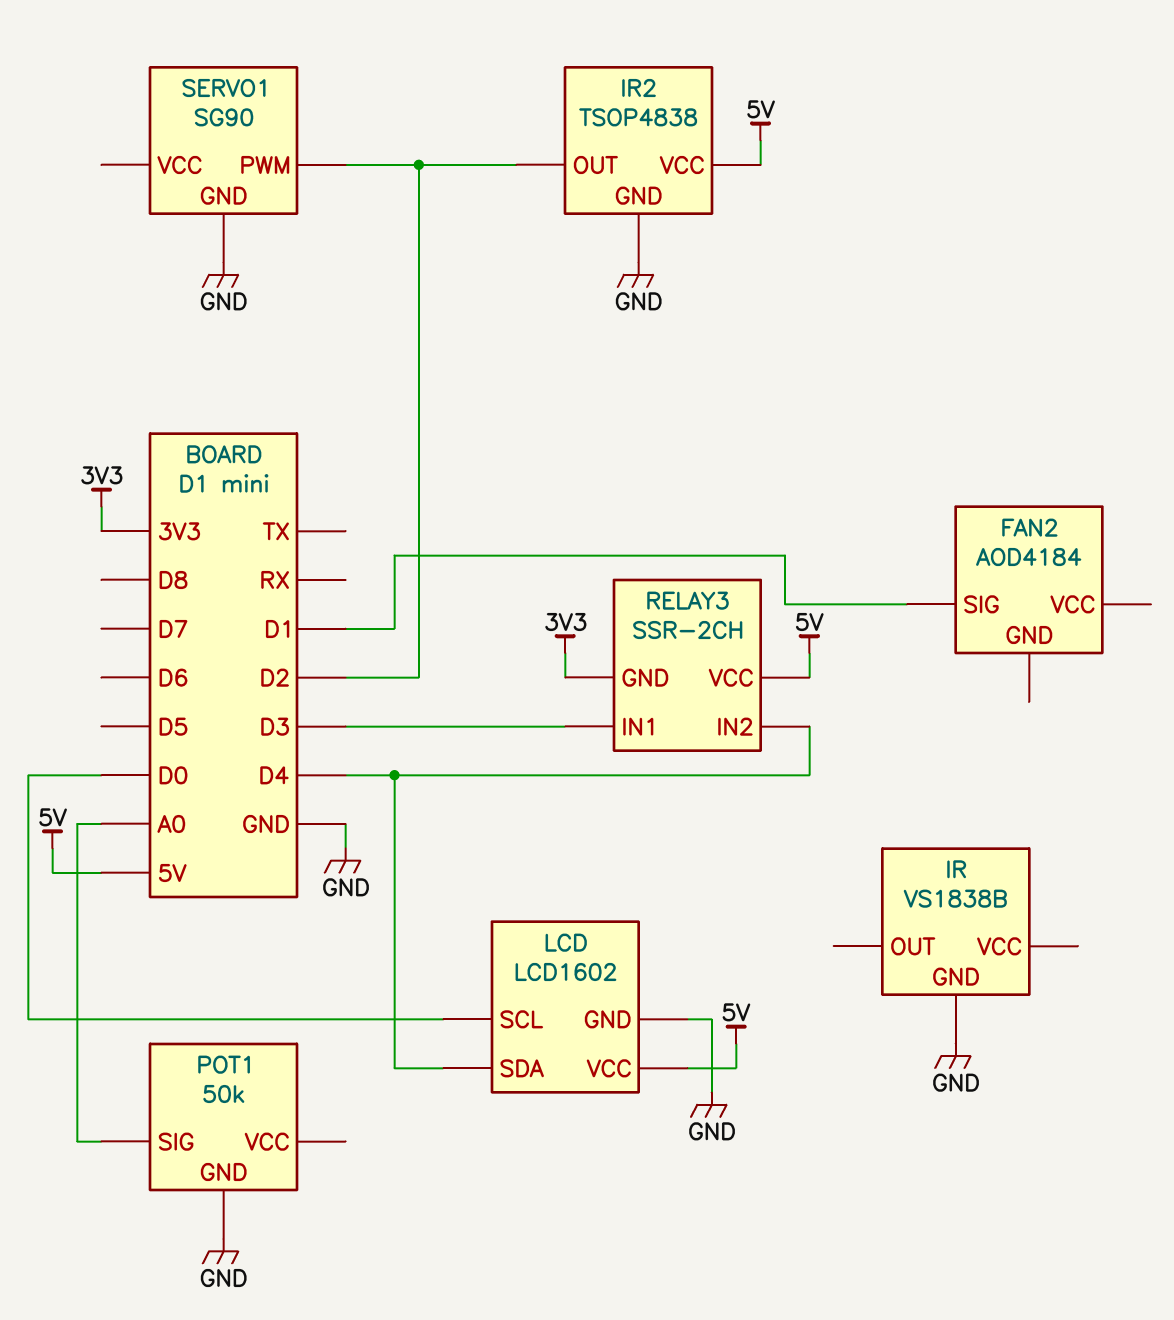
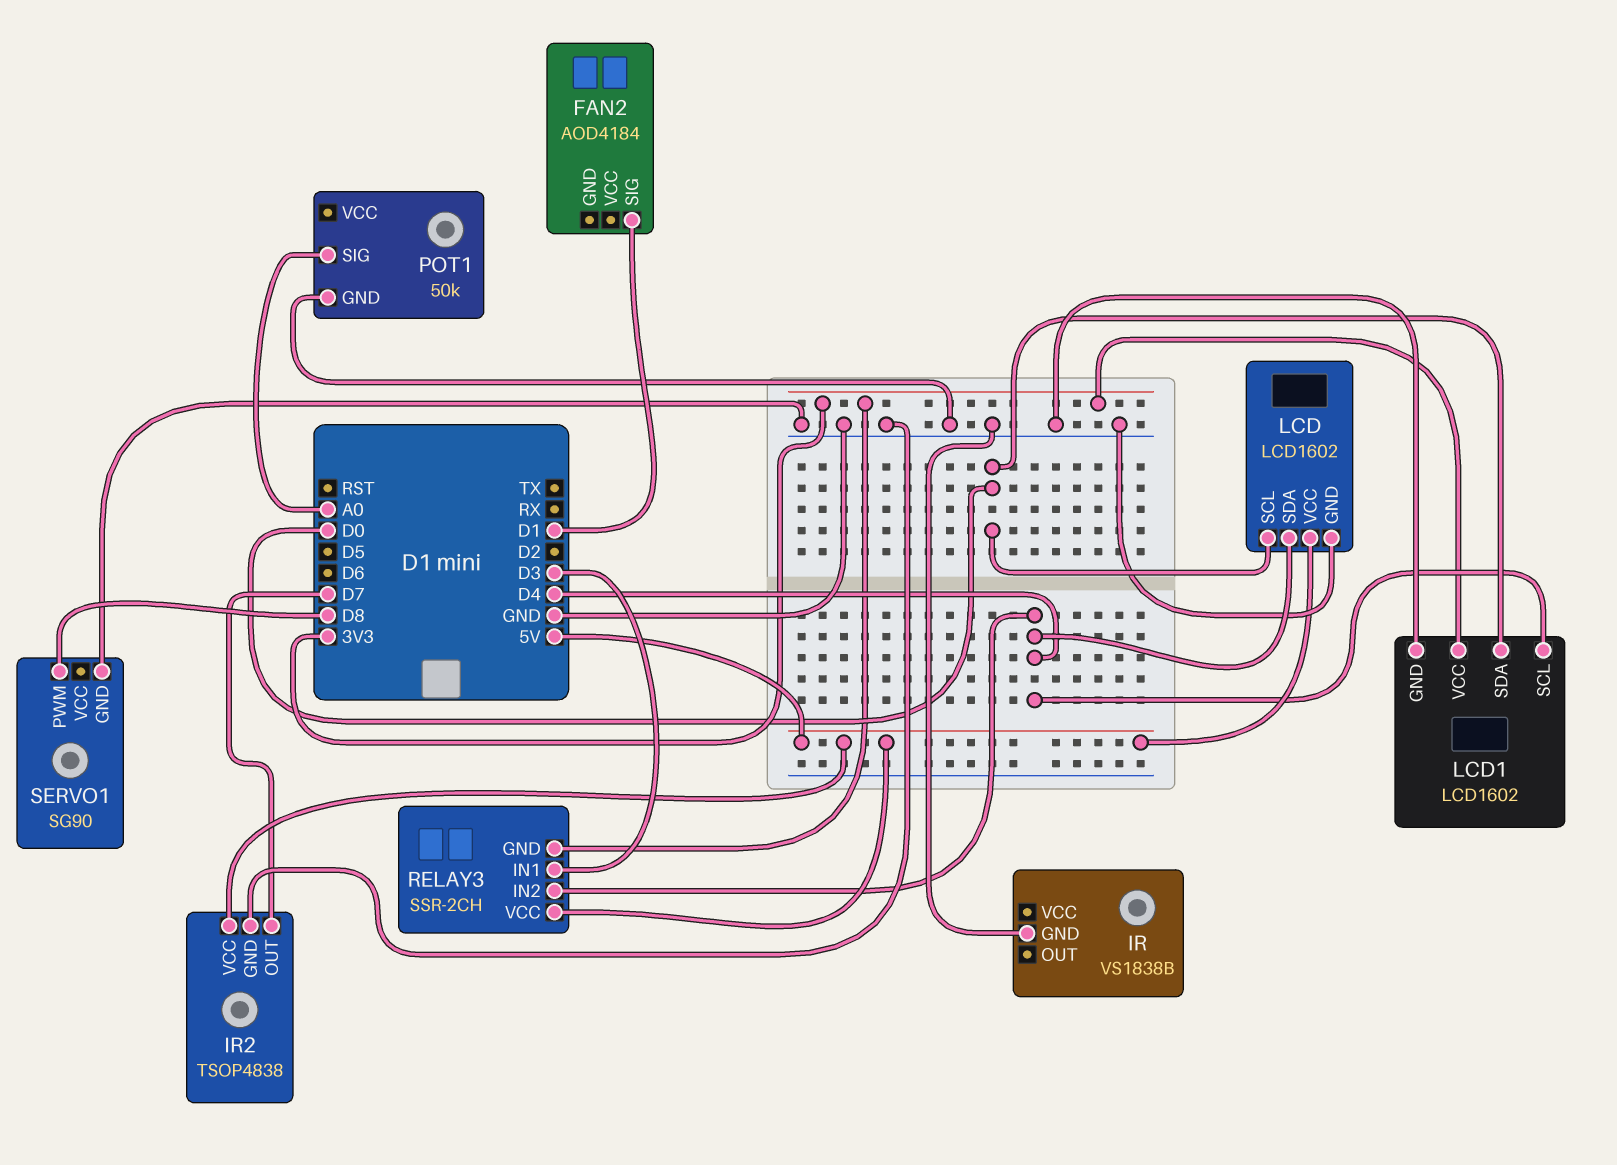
IR2 pin OUT: D2 -> D7
LCD1: none -> LCD1602
LCD1 pin GND: none -> GND
LCD1 pin SCL: none -> D4
LCD1 pin SDA: none -> D0
LCD1 pin VCC: none -> 3V3
SERVO1 pin PWM: D2 -> D8

